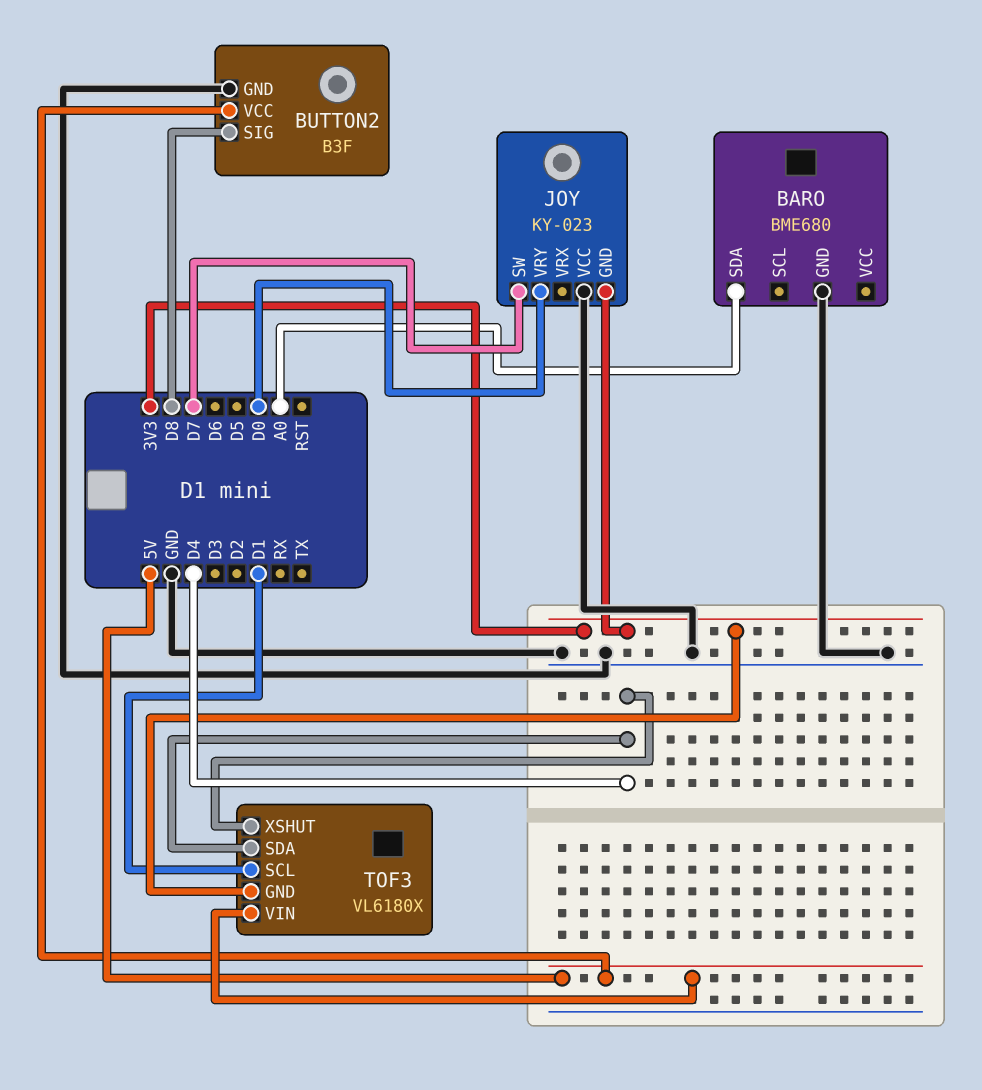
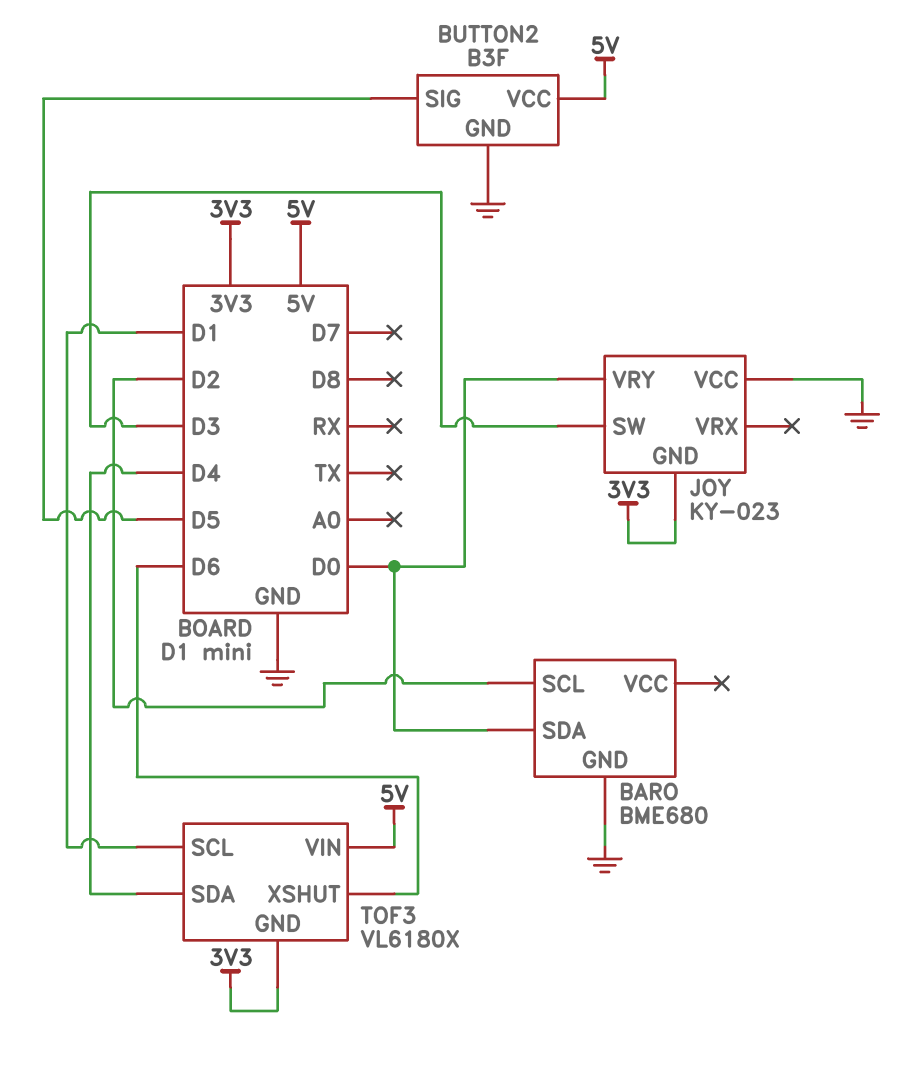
BARO pin SCL: none -> D2
BARO pin SDA: A0 -> D0
BUTTON2 pin SIG: D8 -> D5
JOY pin SW: D7 -> D3
TOF3 pin XSHUT: D4 -> D6

